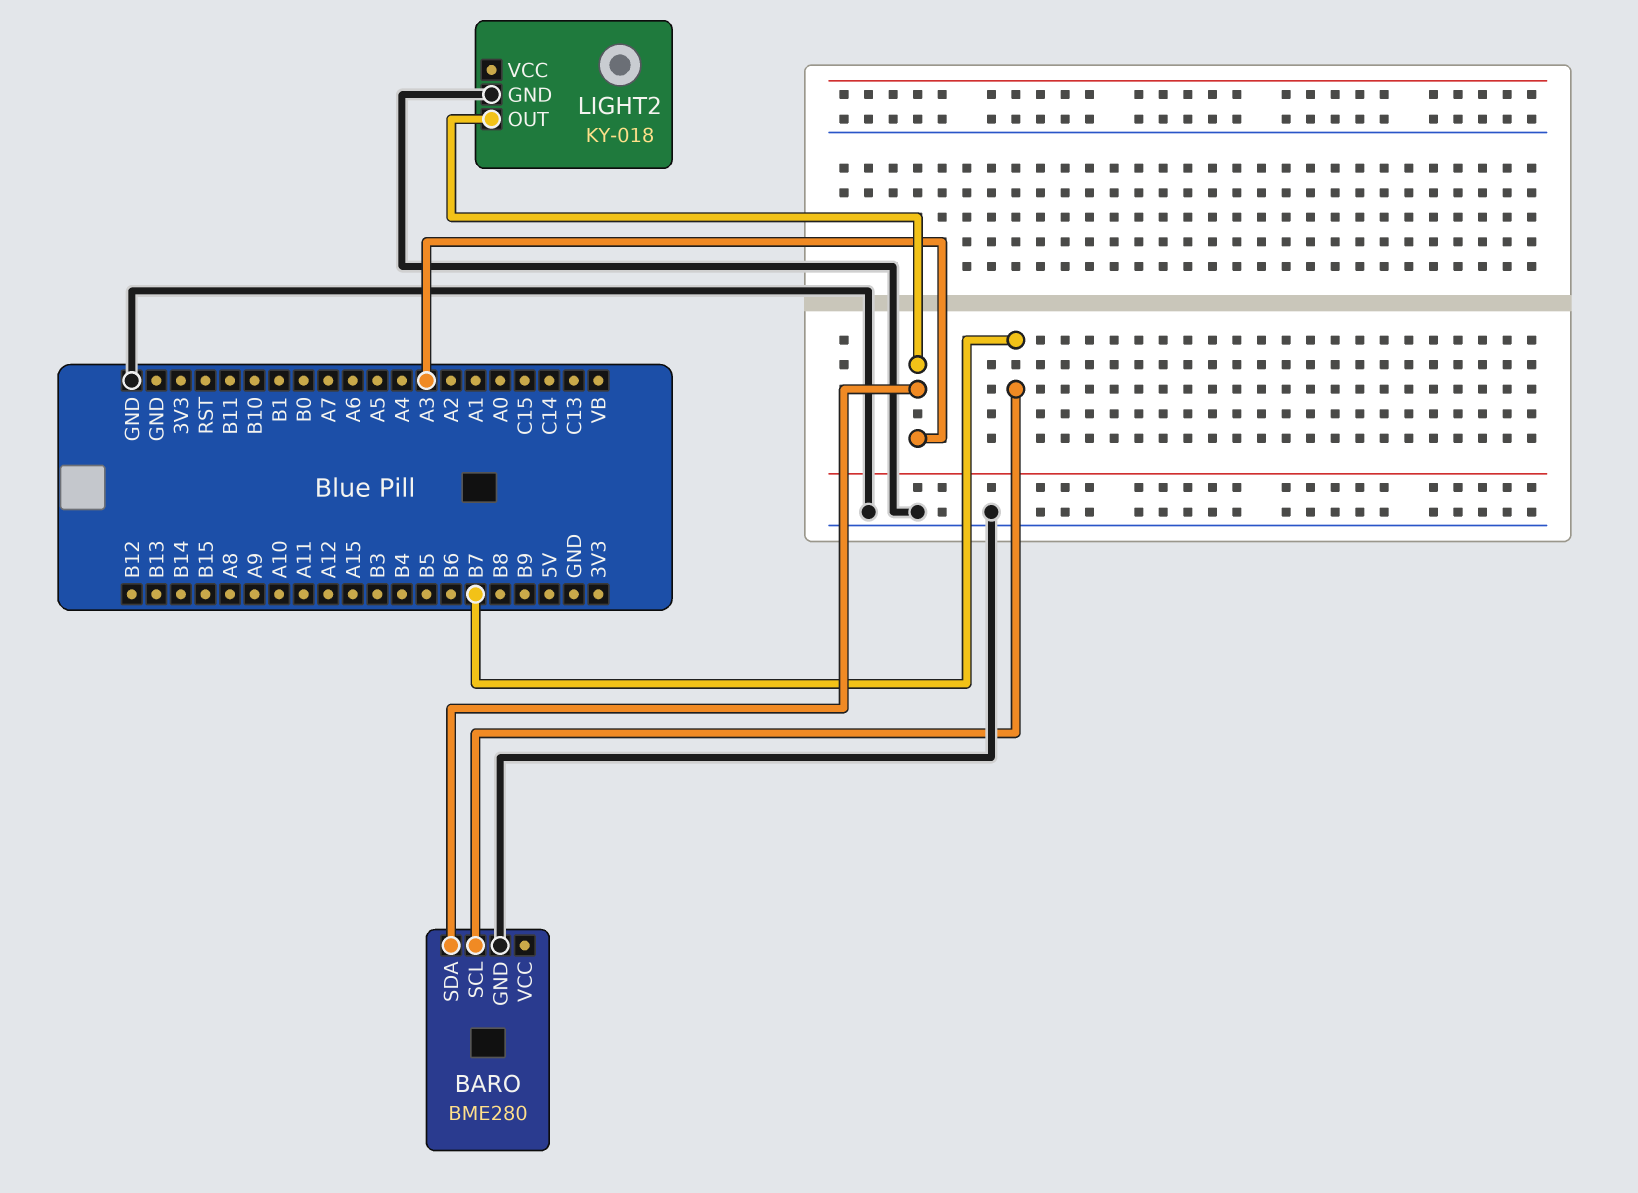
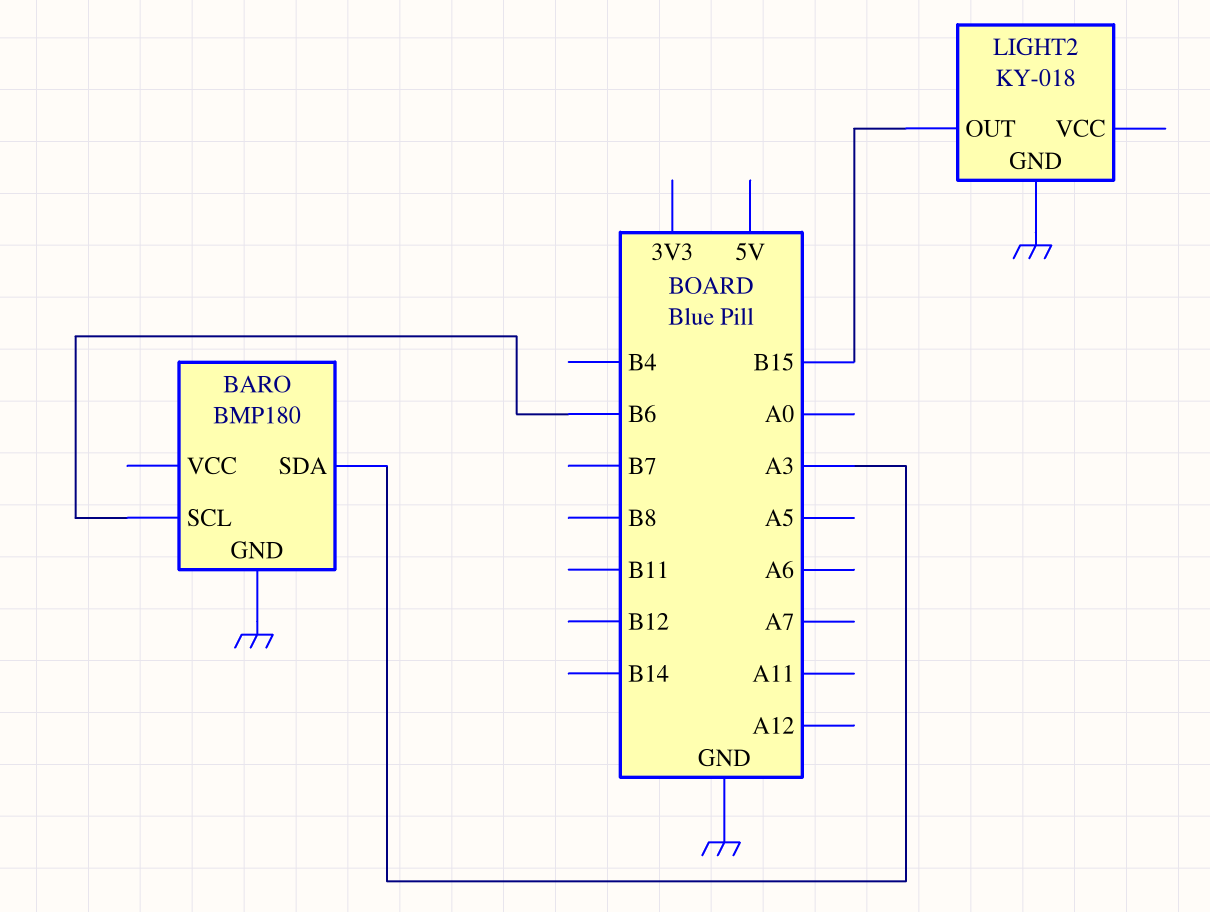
BARO: BME280 -> BMP180
BARO pin SCL: B7 -> B6
LIGHT2 pin OUT: A3 -> B15

